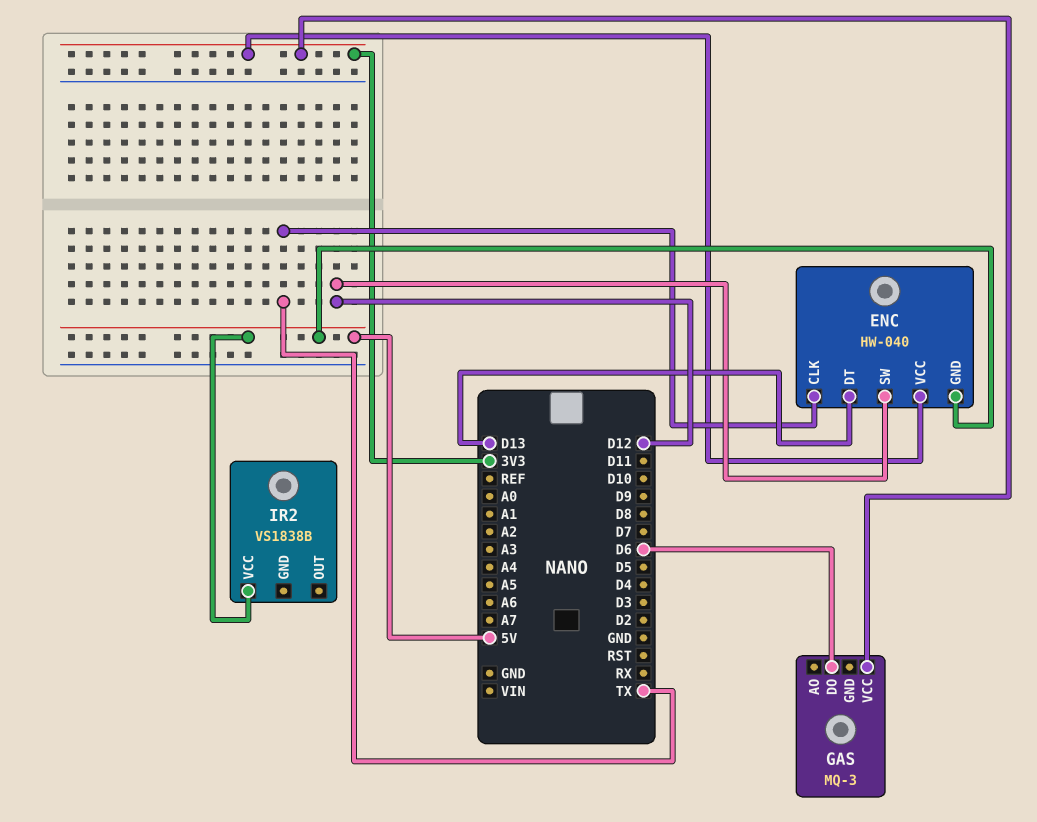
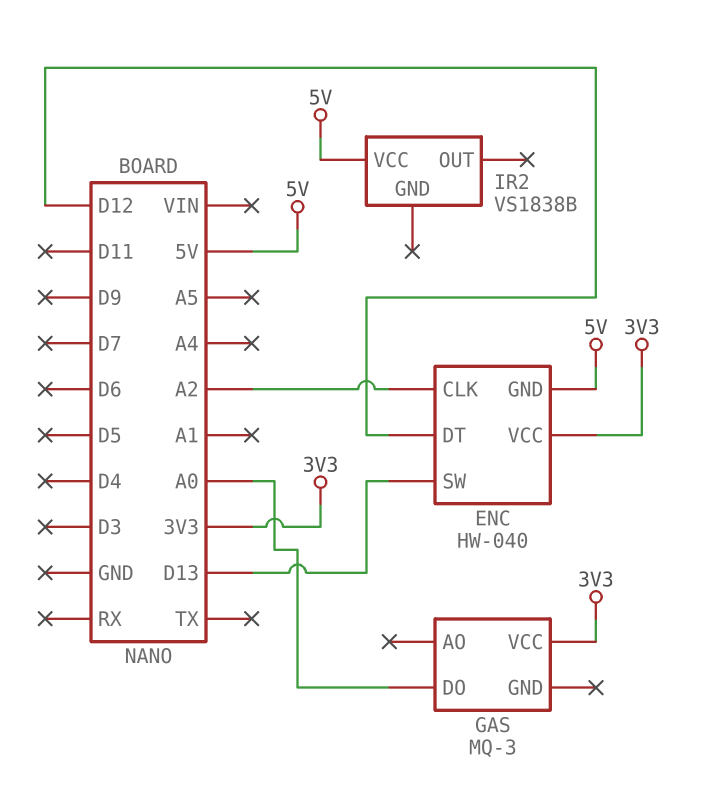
ENC pin CLK: TX -> A2
ENC pin DT: D13 -> D12
ENC pin SW: D12 -> D13
GAS pin DO: D6 -> A0

